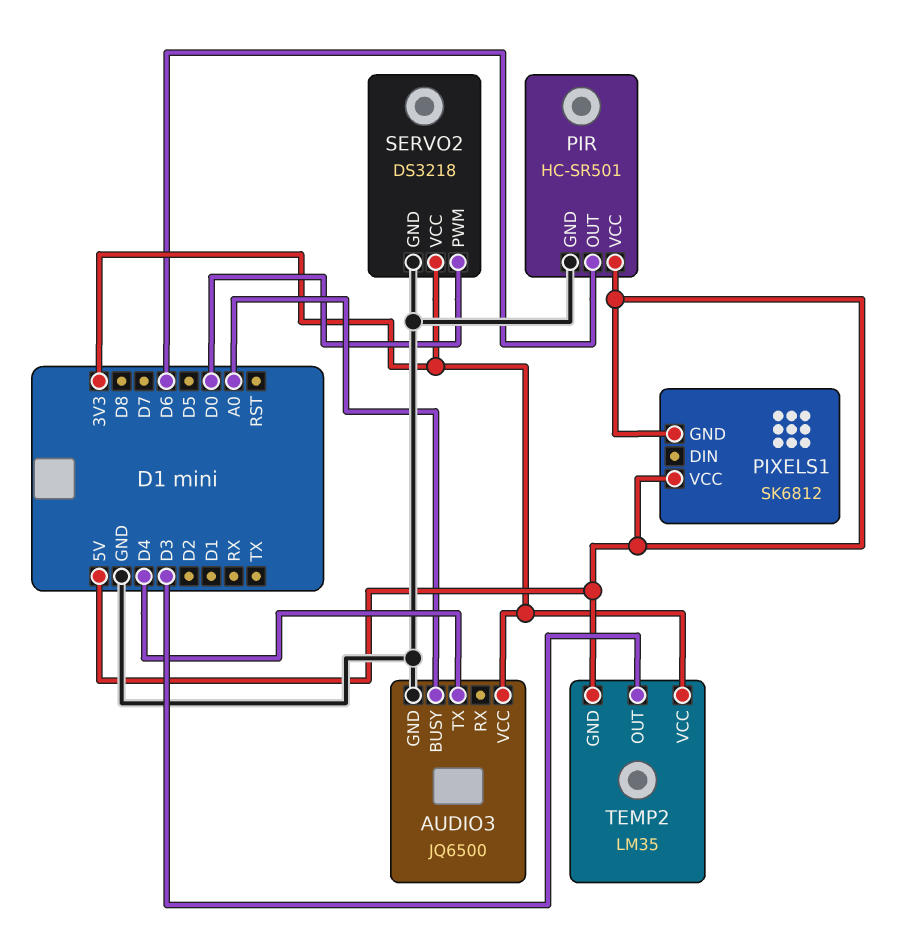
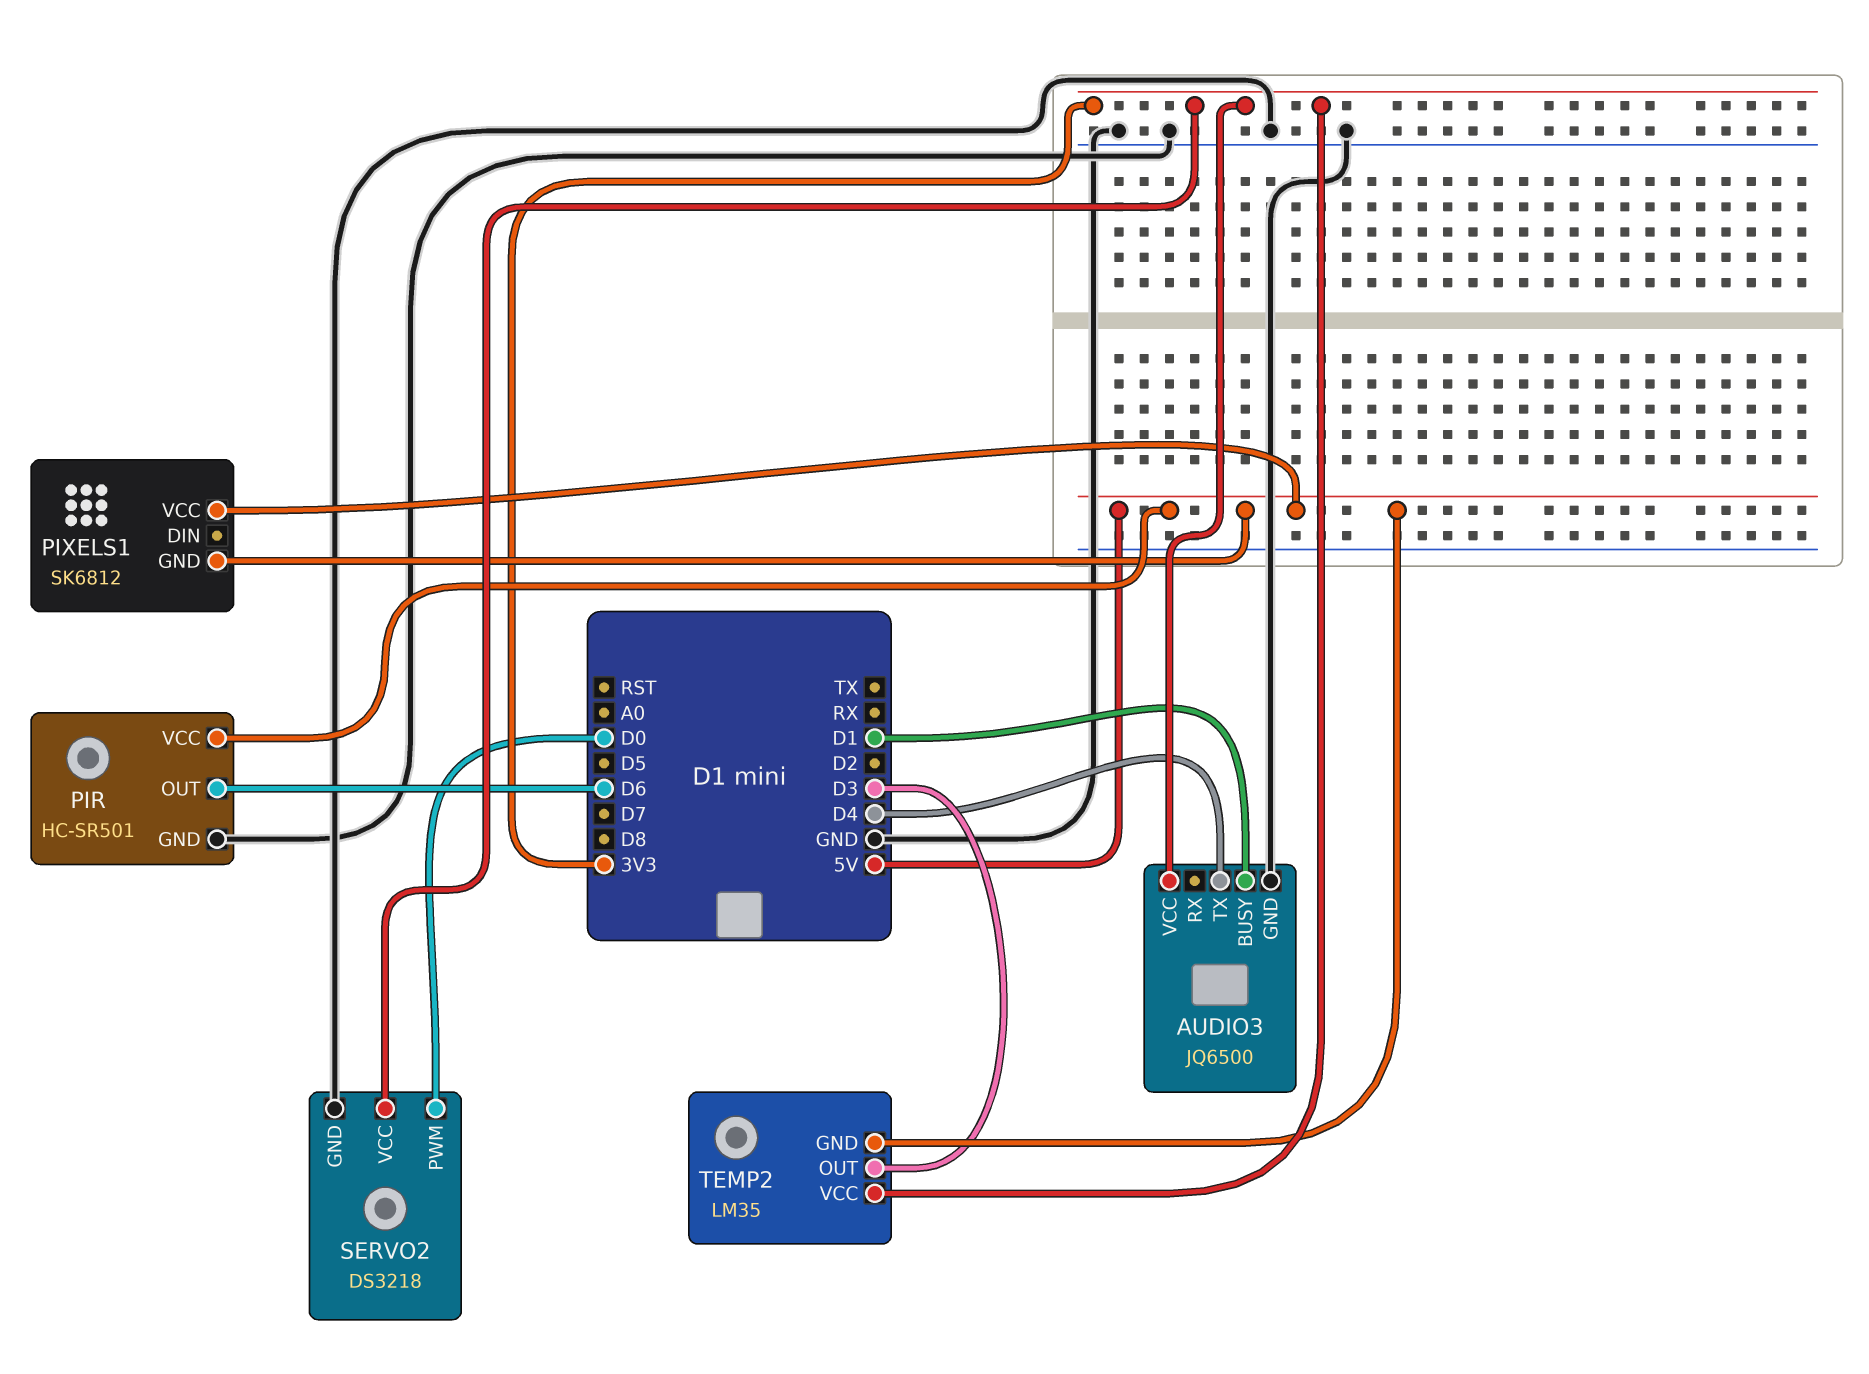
AUDIO3 pin BUSY: A0 -> D1

